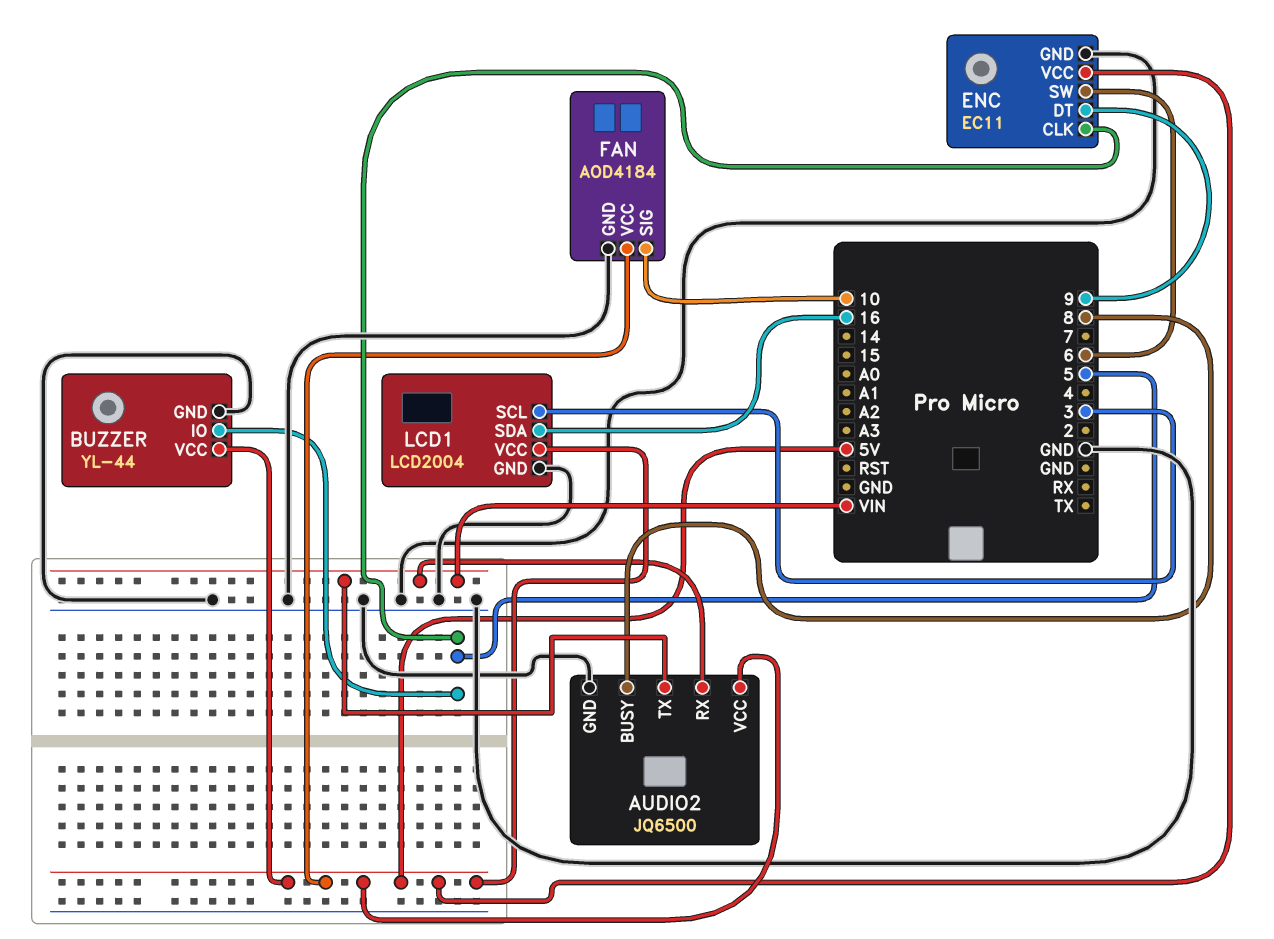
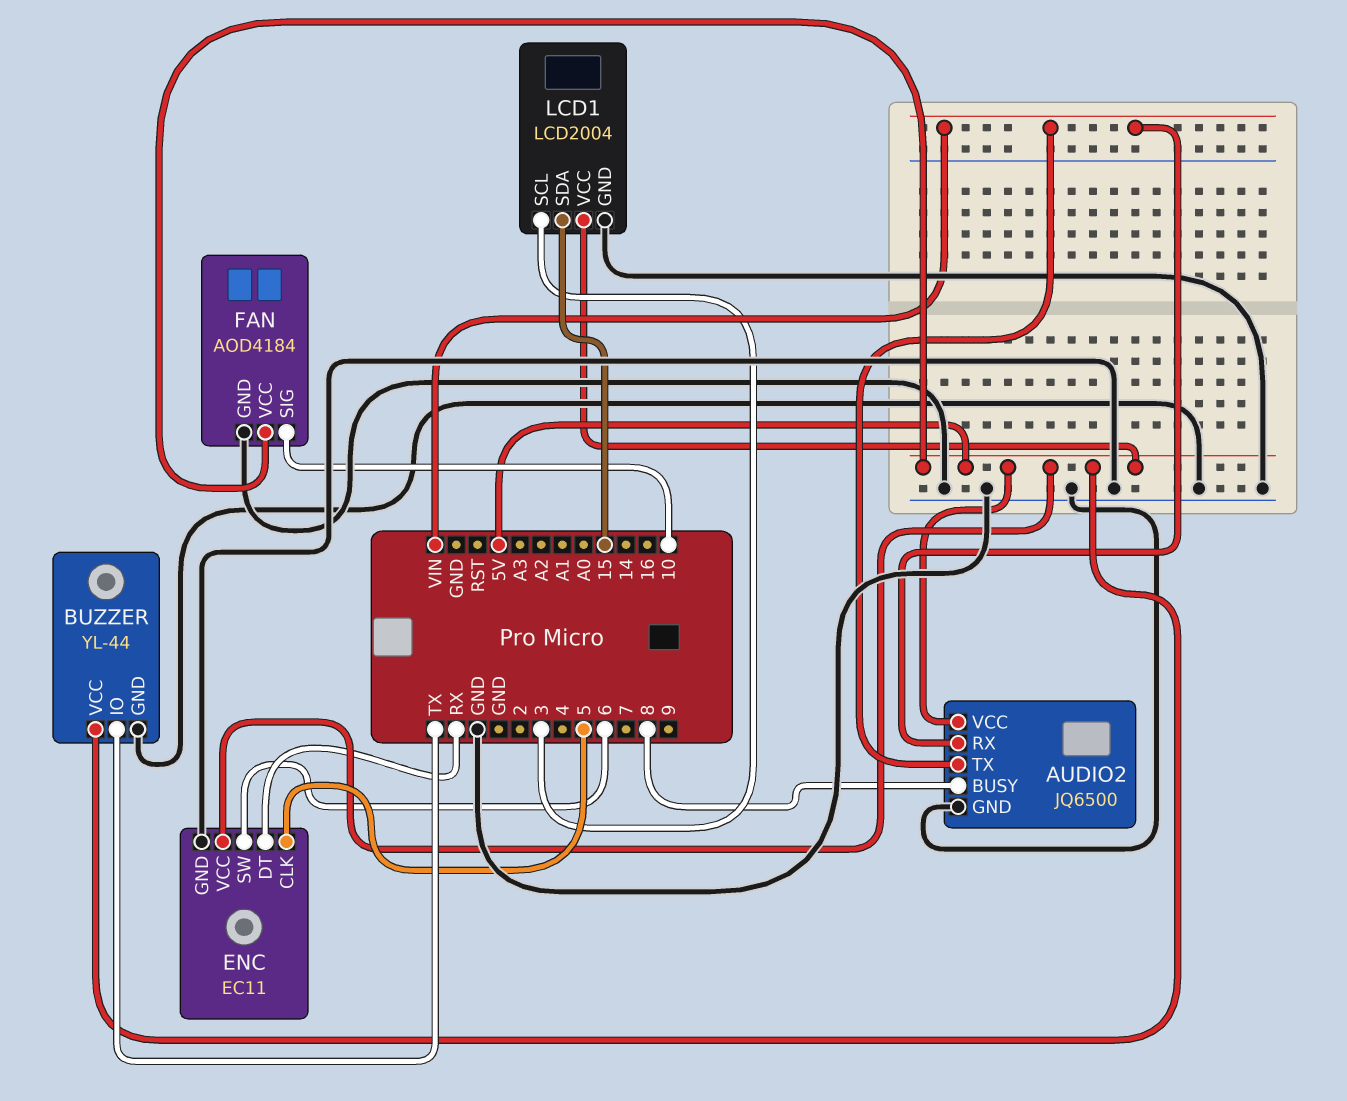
BUZZER pin IO: 5 -> TX
ENC pin DT: 9 -> RX
LCD1 pin SDA: 16 -> 15

